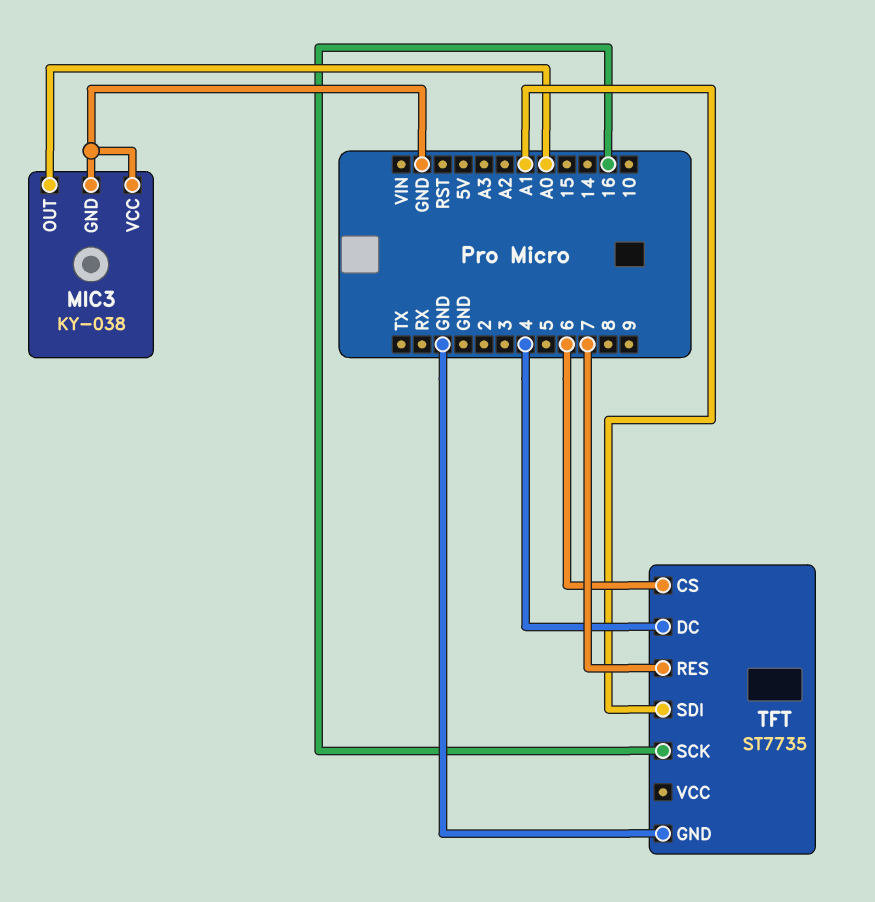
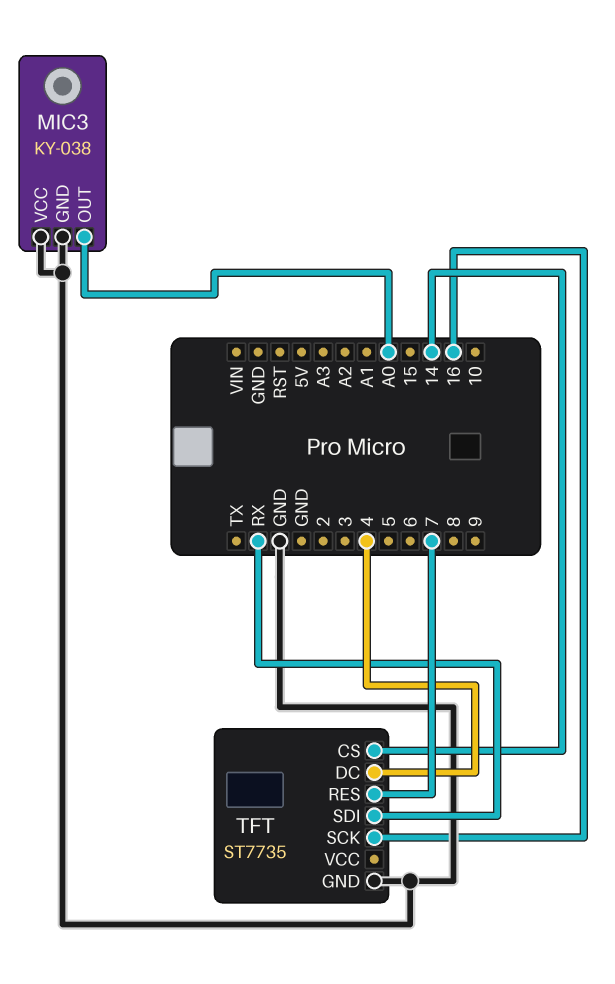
TFT pin CS: 6 -> 14
TFT pin SDI: A1 -> RX

